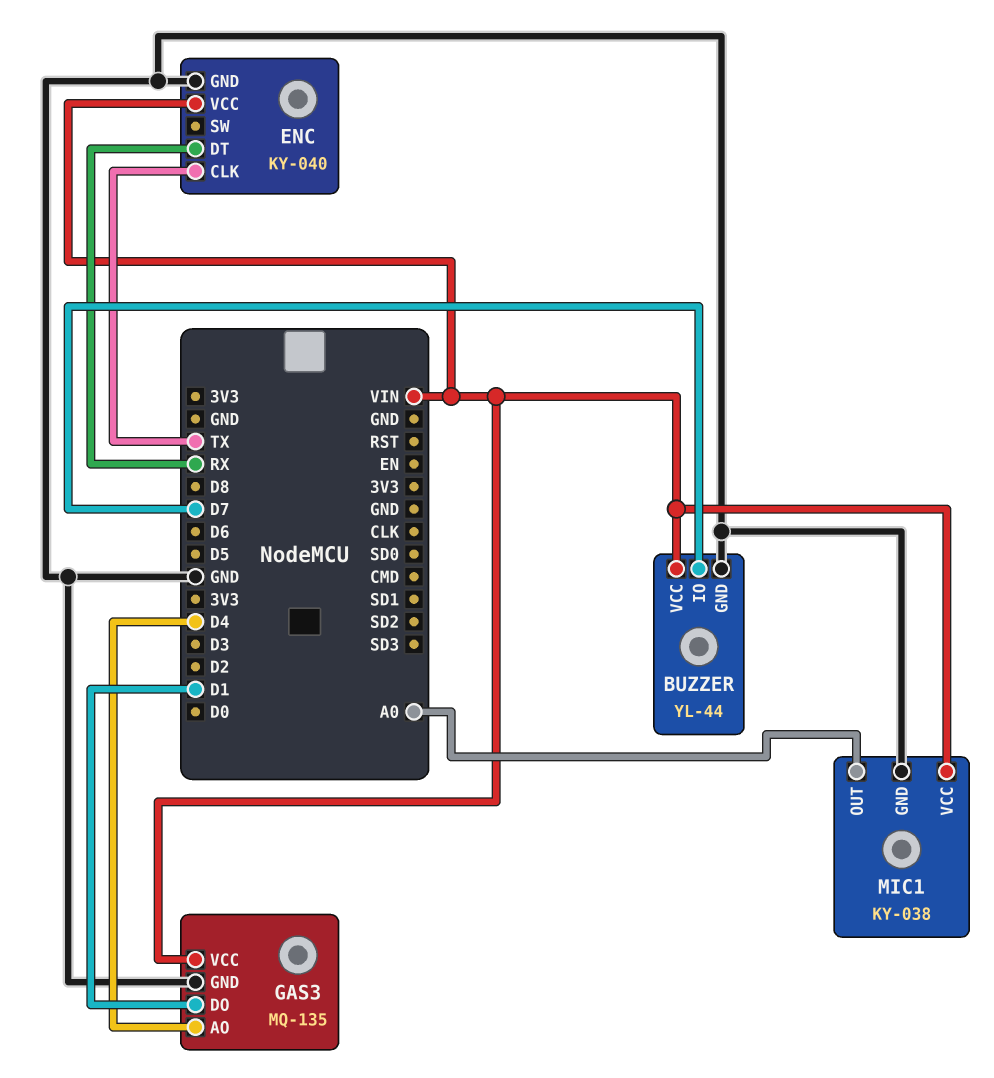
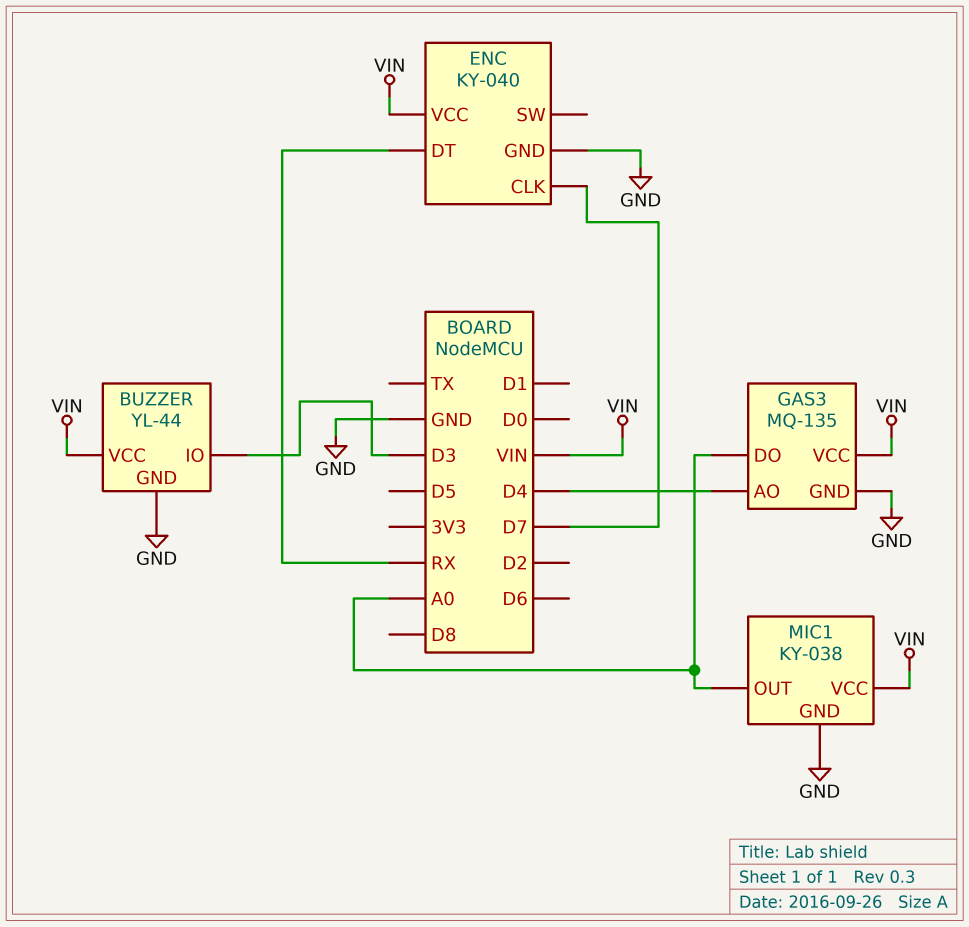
BUZZER pin IO: D7 -> D3
ENC pin CLK: TX -> D7
GAS3 pin DO: D1 -> A0

